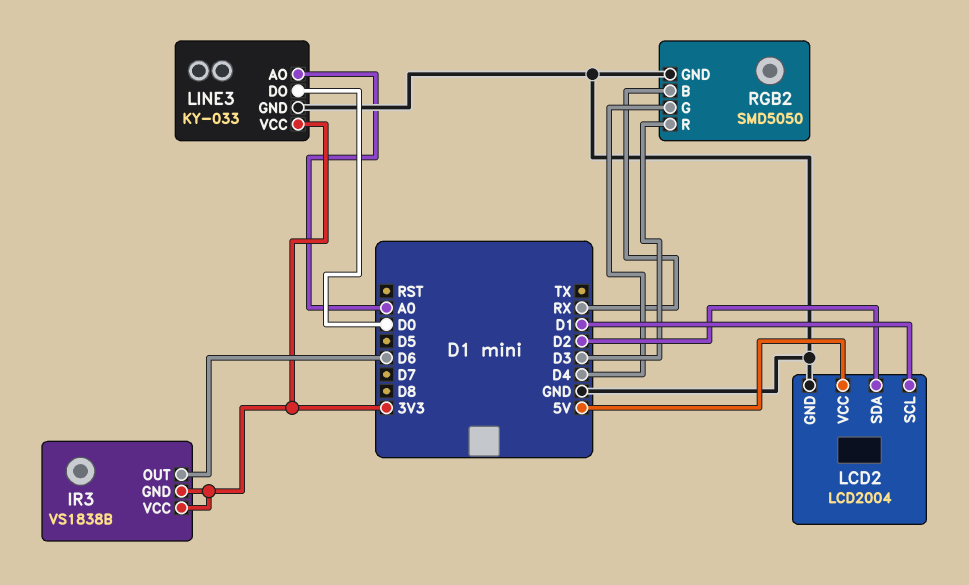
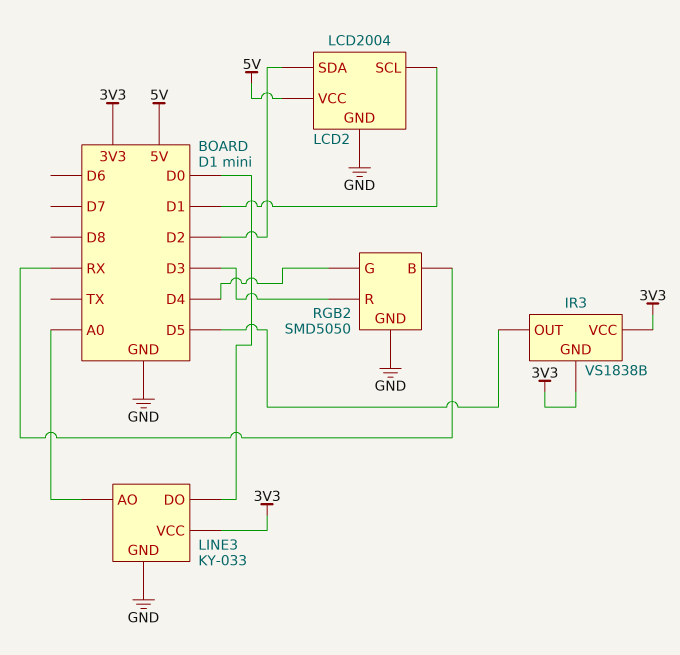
IR3 pin OUT: D6 -> D5

